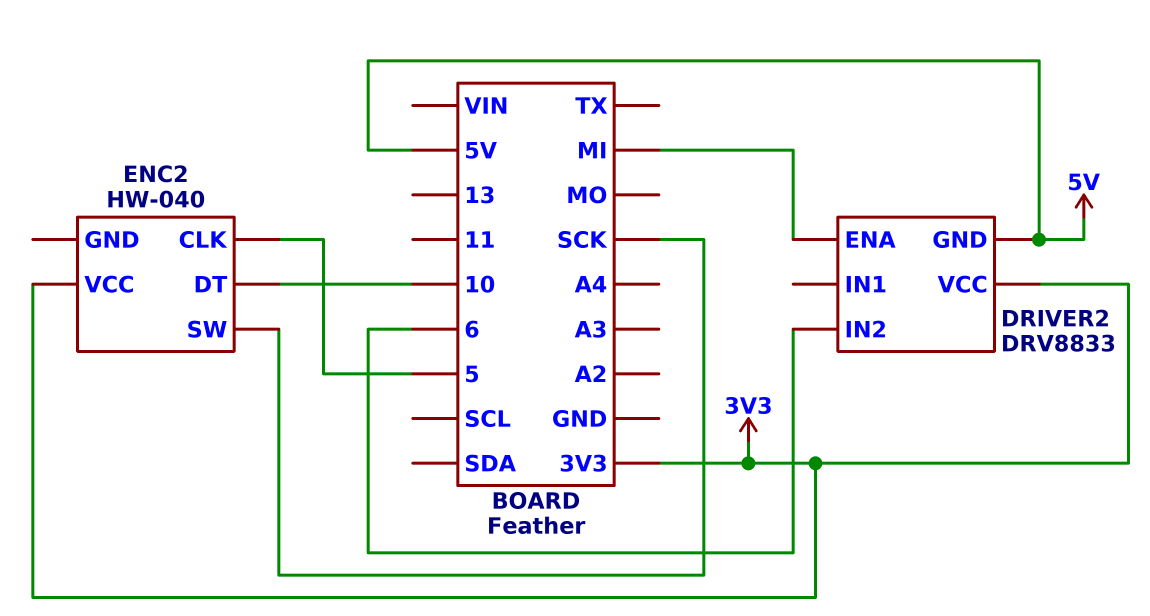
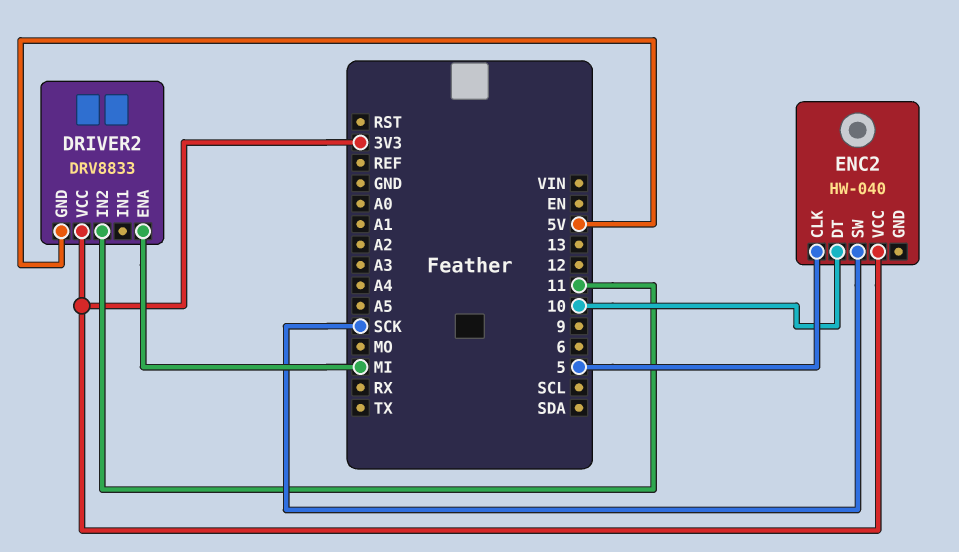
DRIVER2 pin IN2: 6 -> 11

